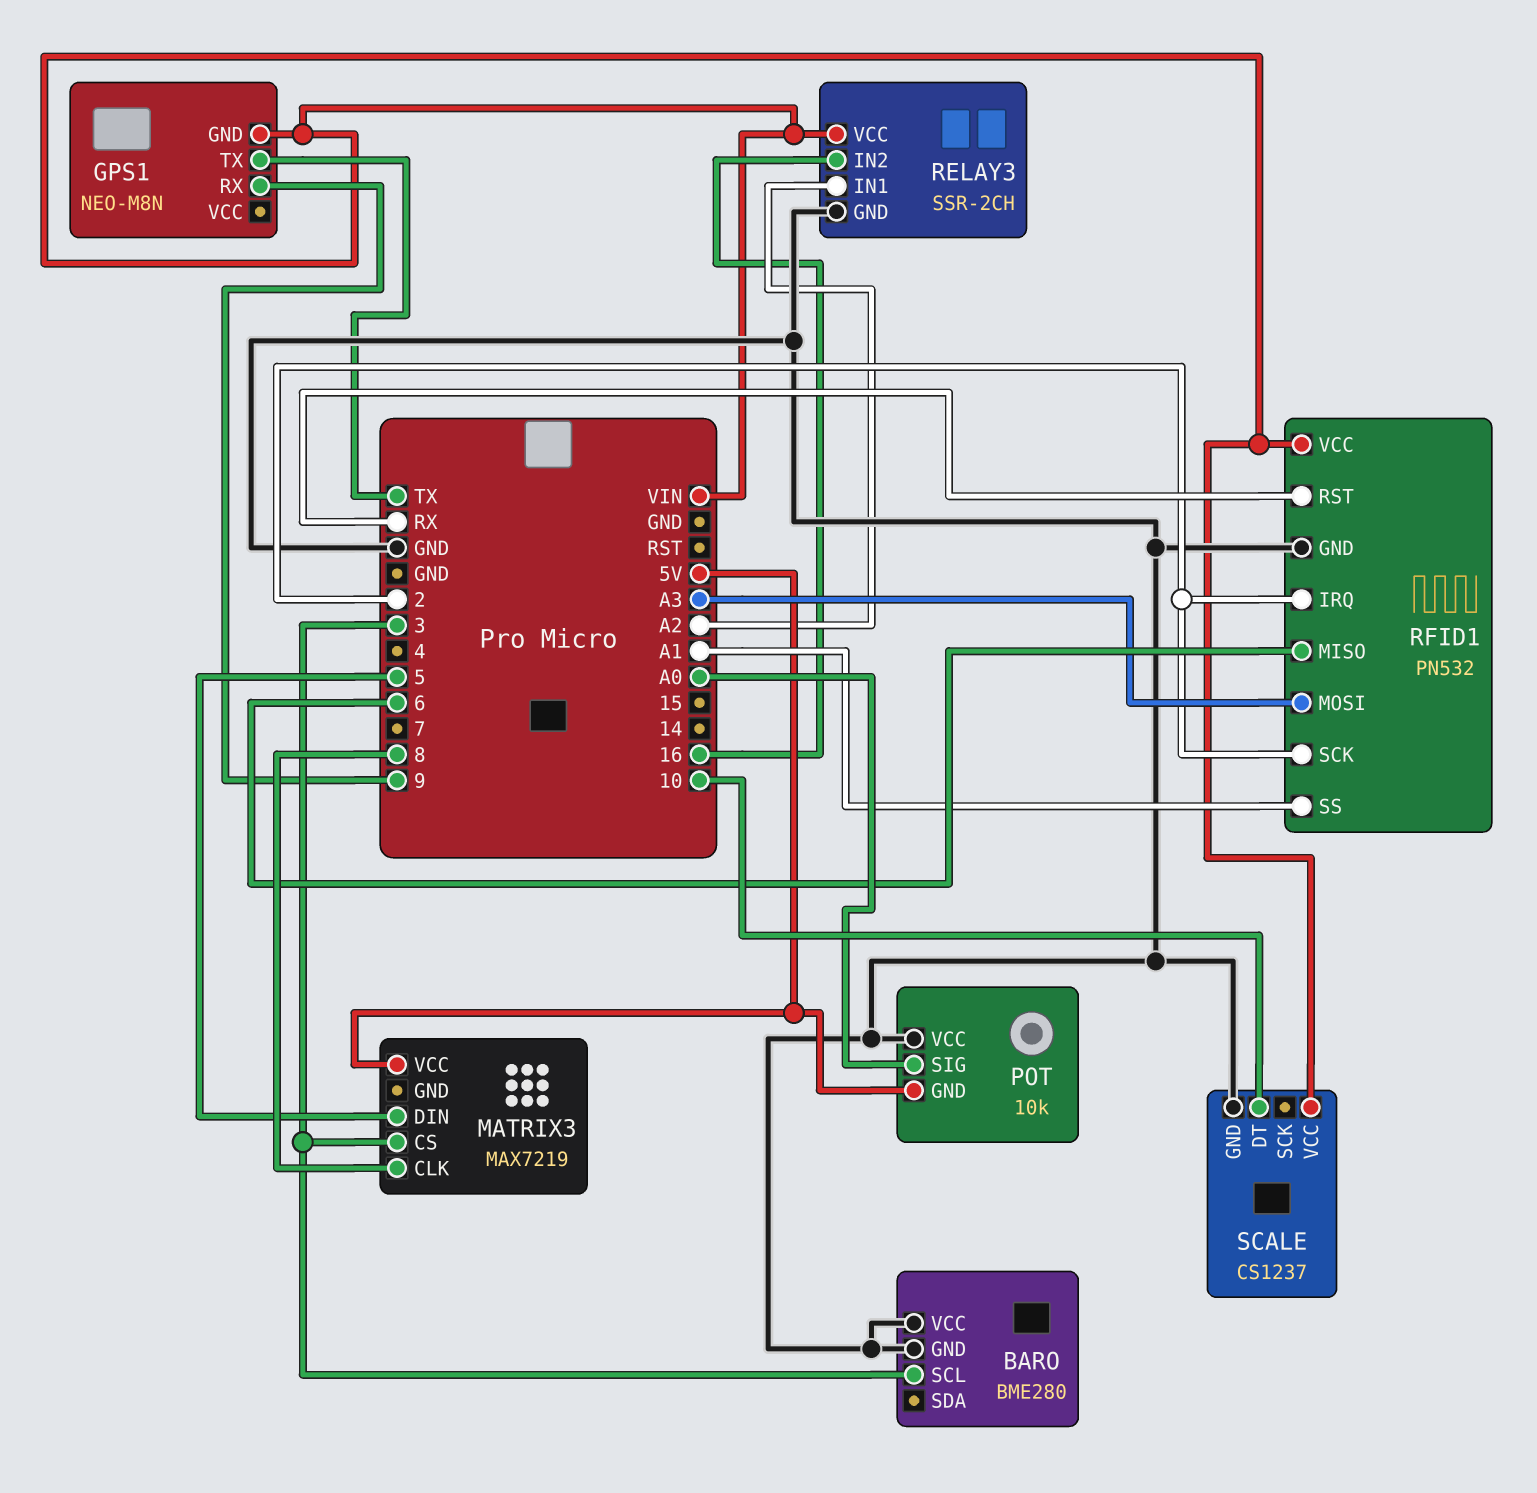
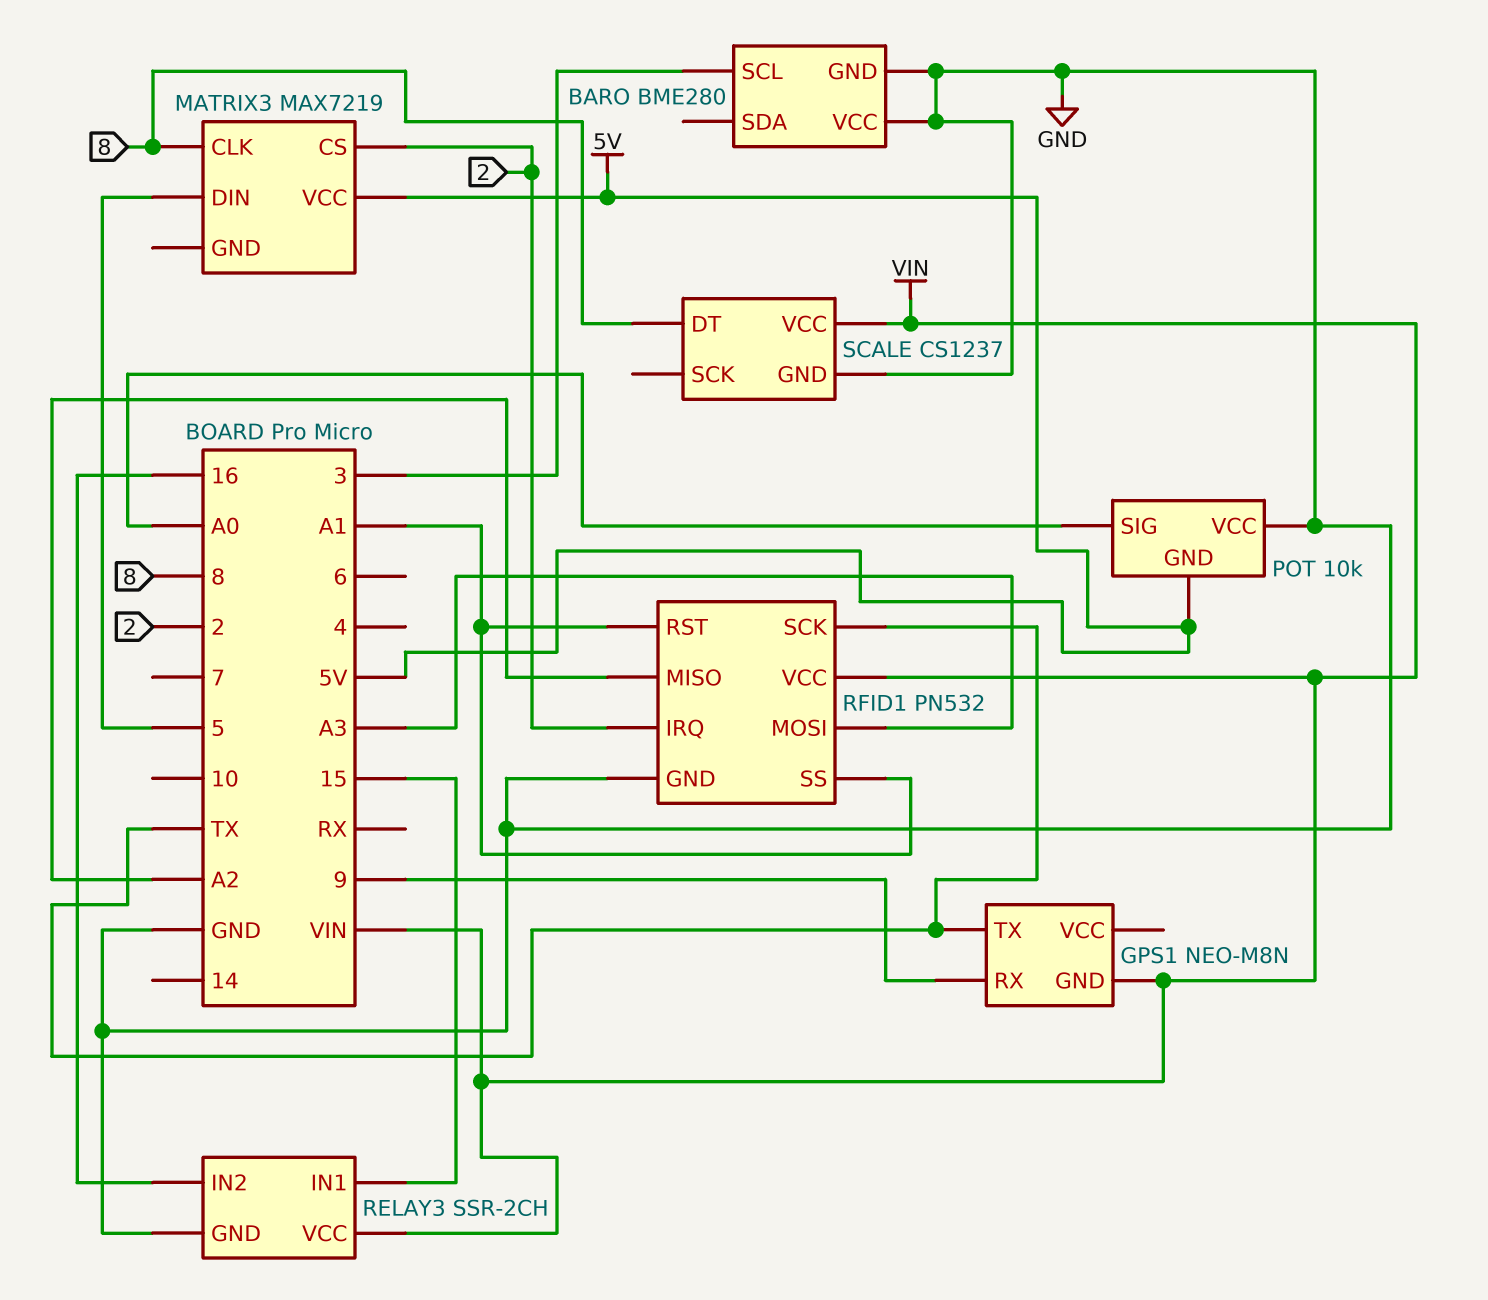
MATRIX3 pin CS: 3 -> 2
RELAY3 pin IN1: A2 -> 15
RFID1 pin MISO: 6 -> A2
RFID1 pin RST: RX -> A1
RFID1 pin SCK: 2 -> TX
SCALE pin DT: 10 -> 8

